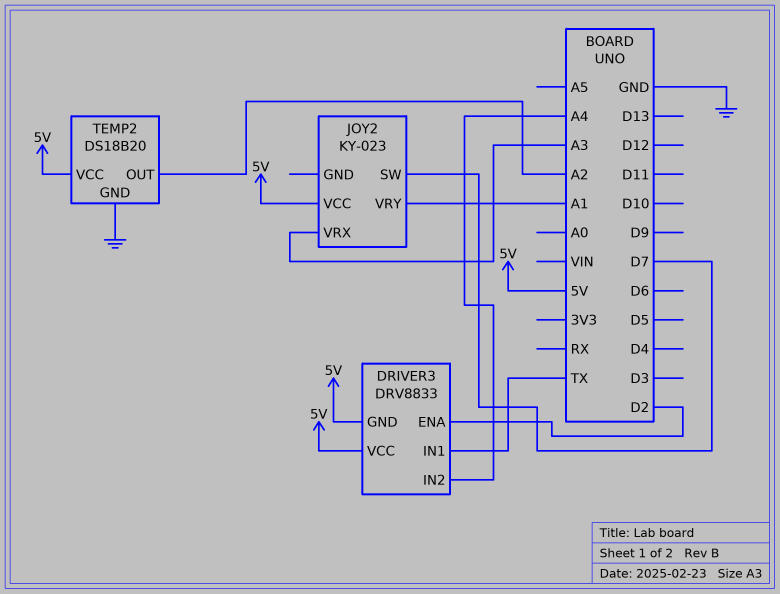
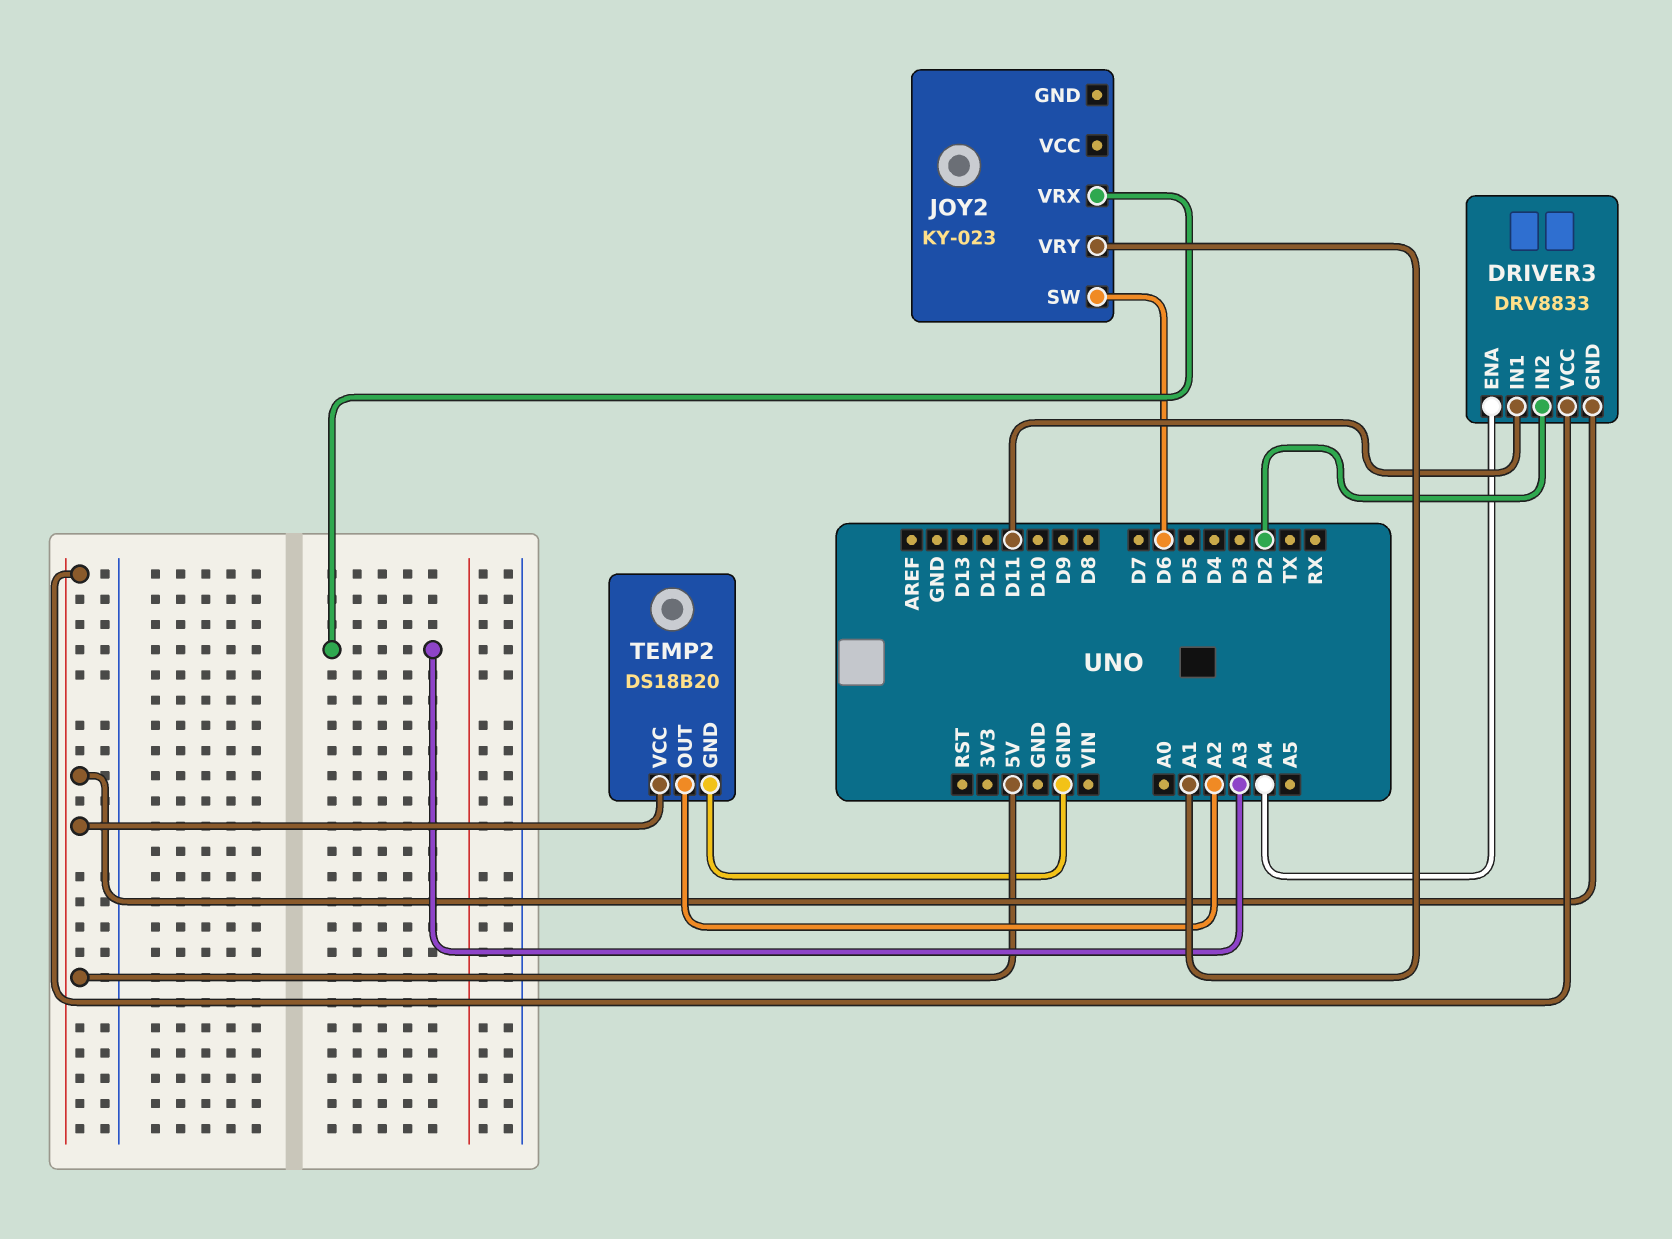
DRIVER3 pin ENA: D2 -> A4
DRIVER3 pin IN1: TX -> D11
DRIVER3 pin IN2: A4 -> D2
JOY2 pin SW: D7 -> D6
JOY2 pin VCC: 5V -> none

